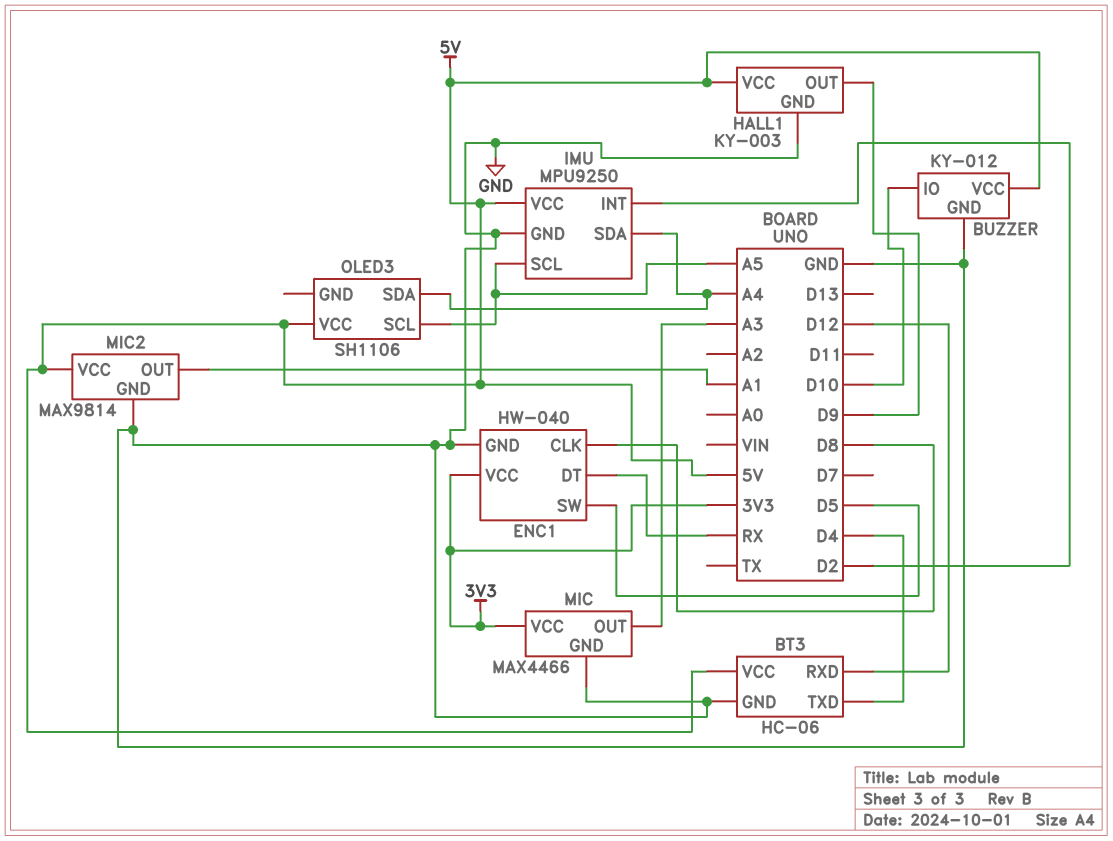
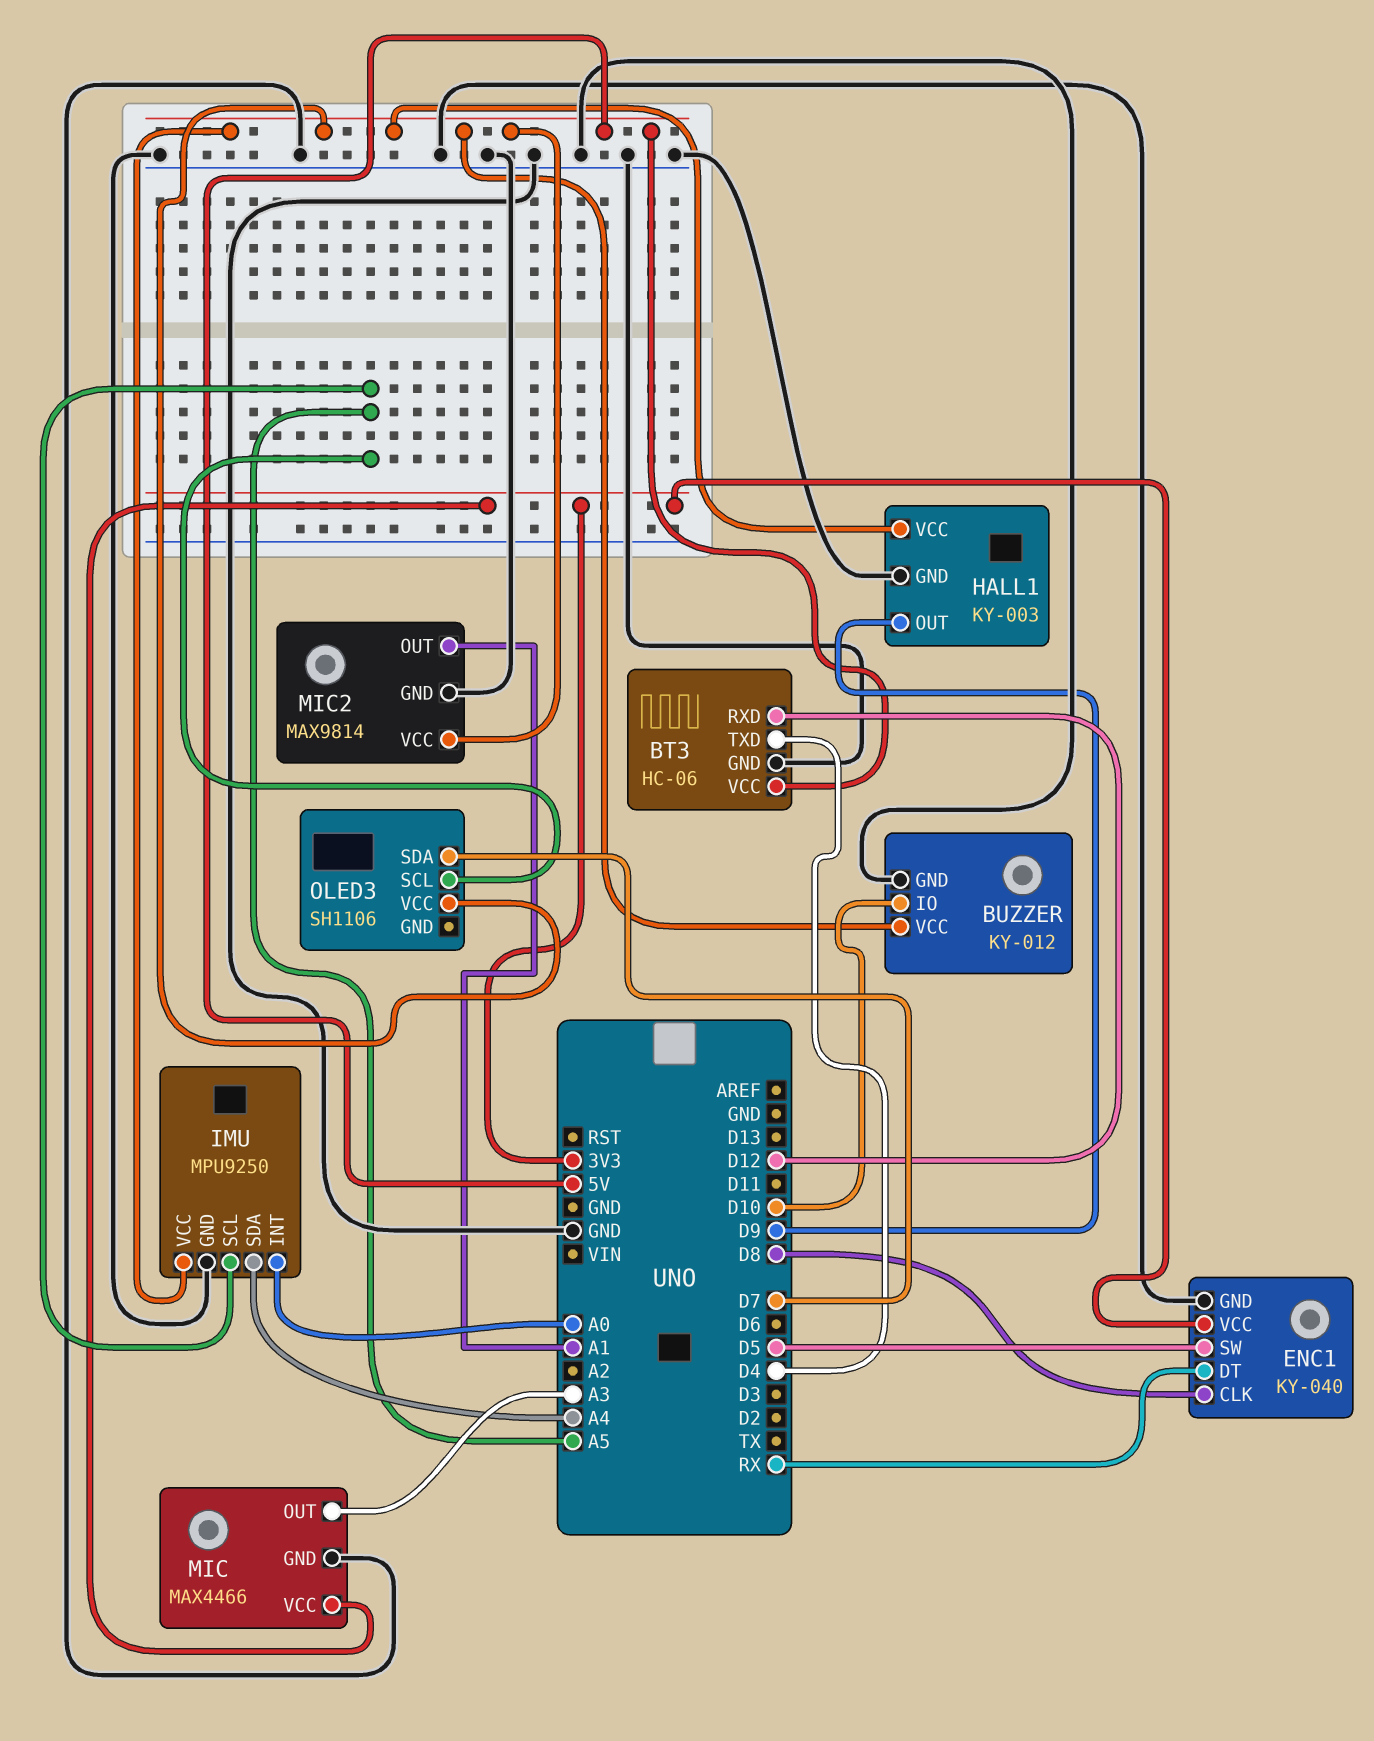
ENC1: HW-040 -> KY-040
IMU pin INT: D2 -> A0
OLED3 pin SDA: A4 -> D7

